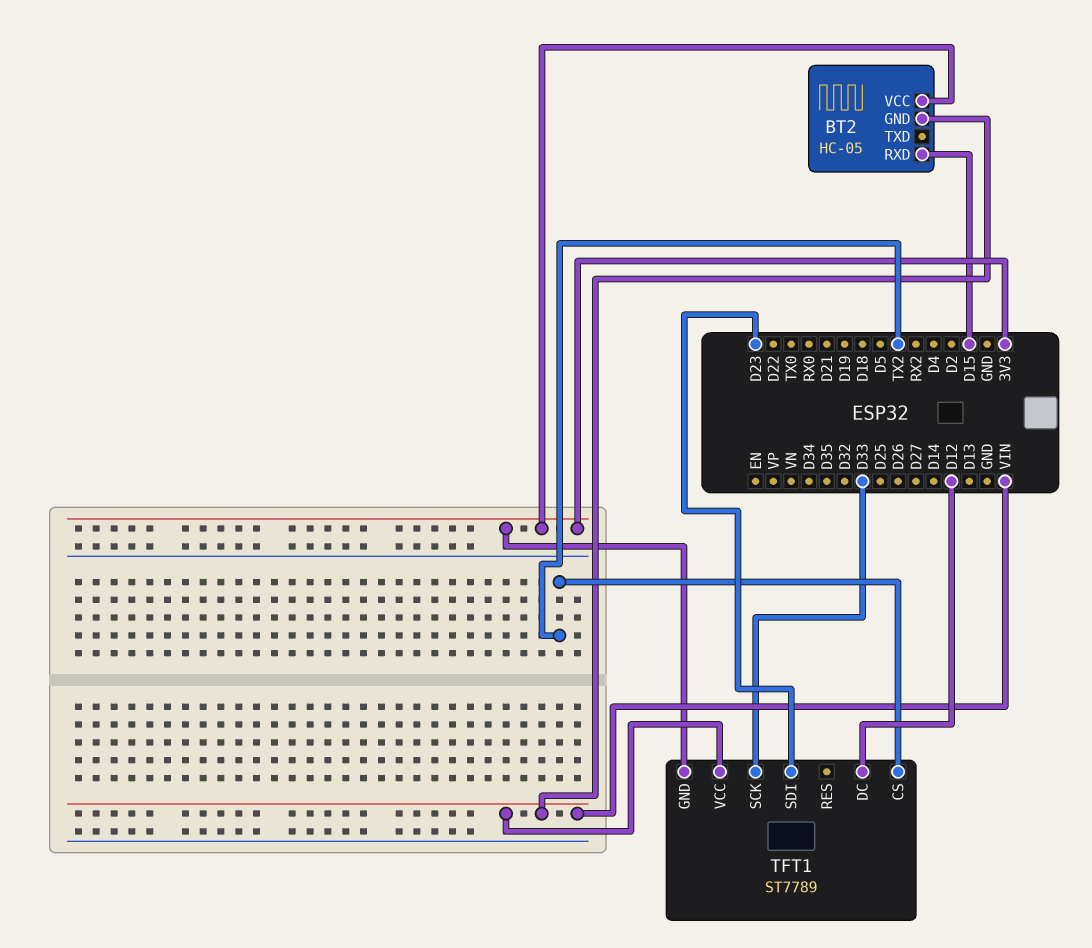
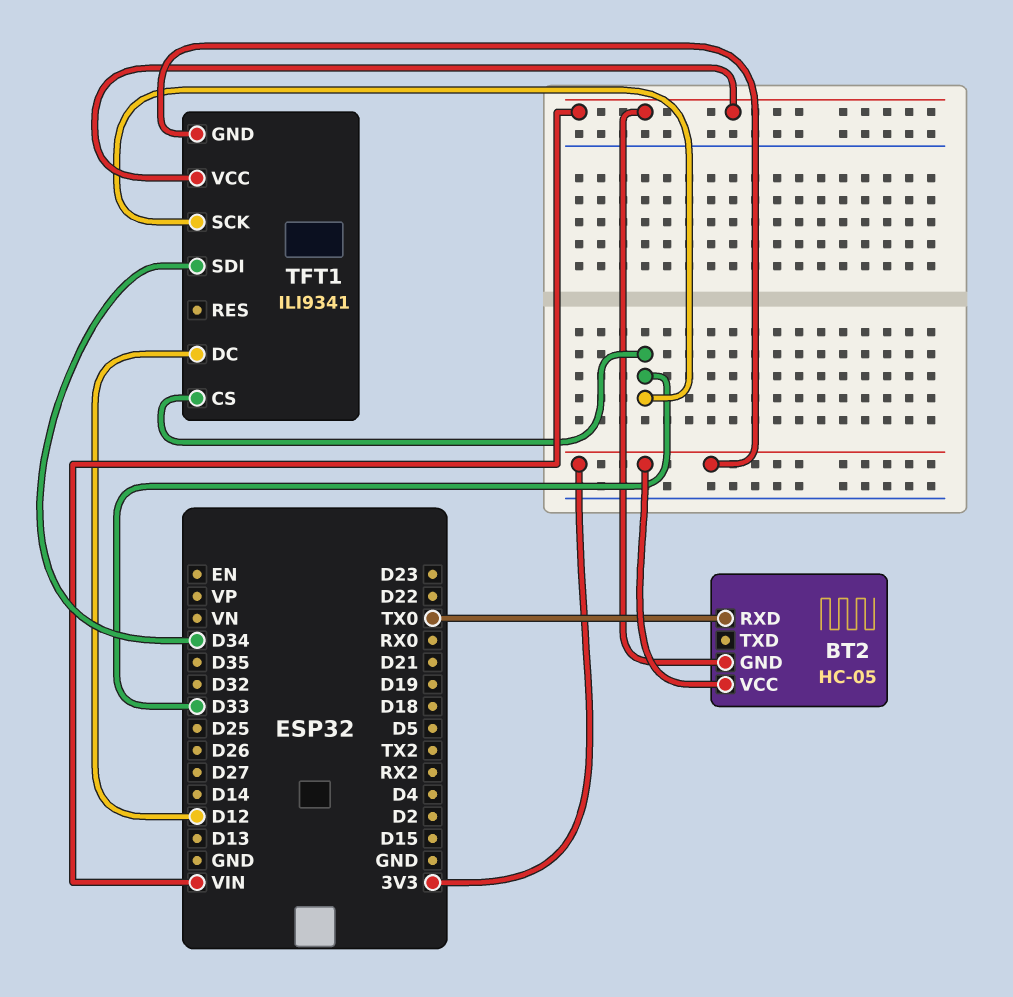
BT2 pin RXD: D15 -> TX0
TFT1: ST7789 -> ILI9341
TFT1 pin CS: TX2 -> D33
TFT1 pin SDI: D23 -> D34

